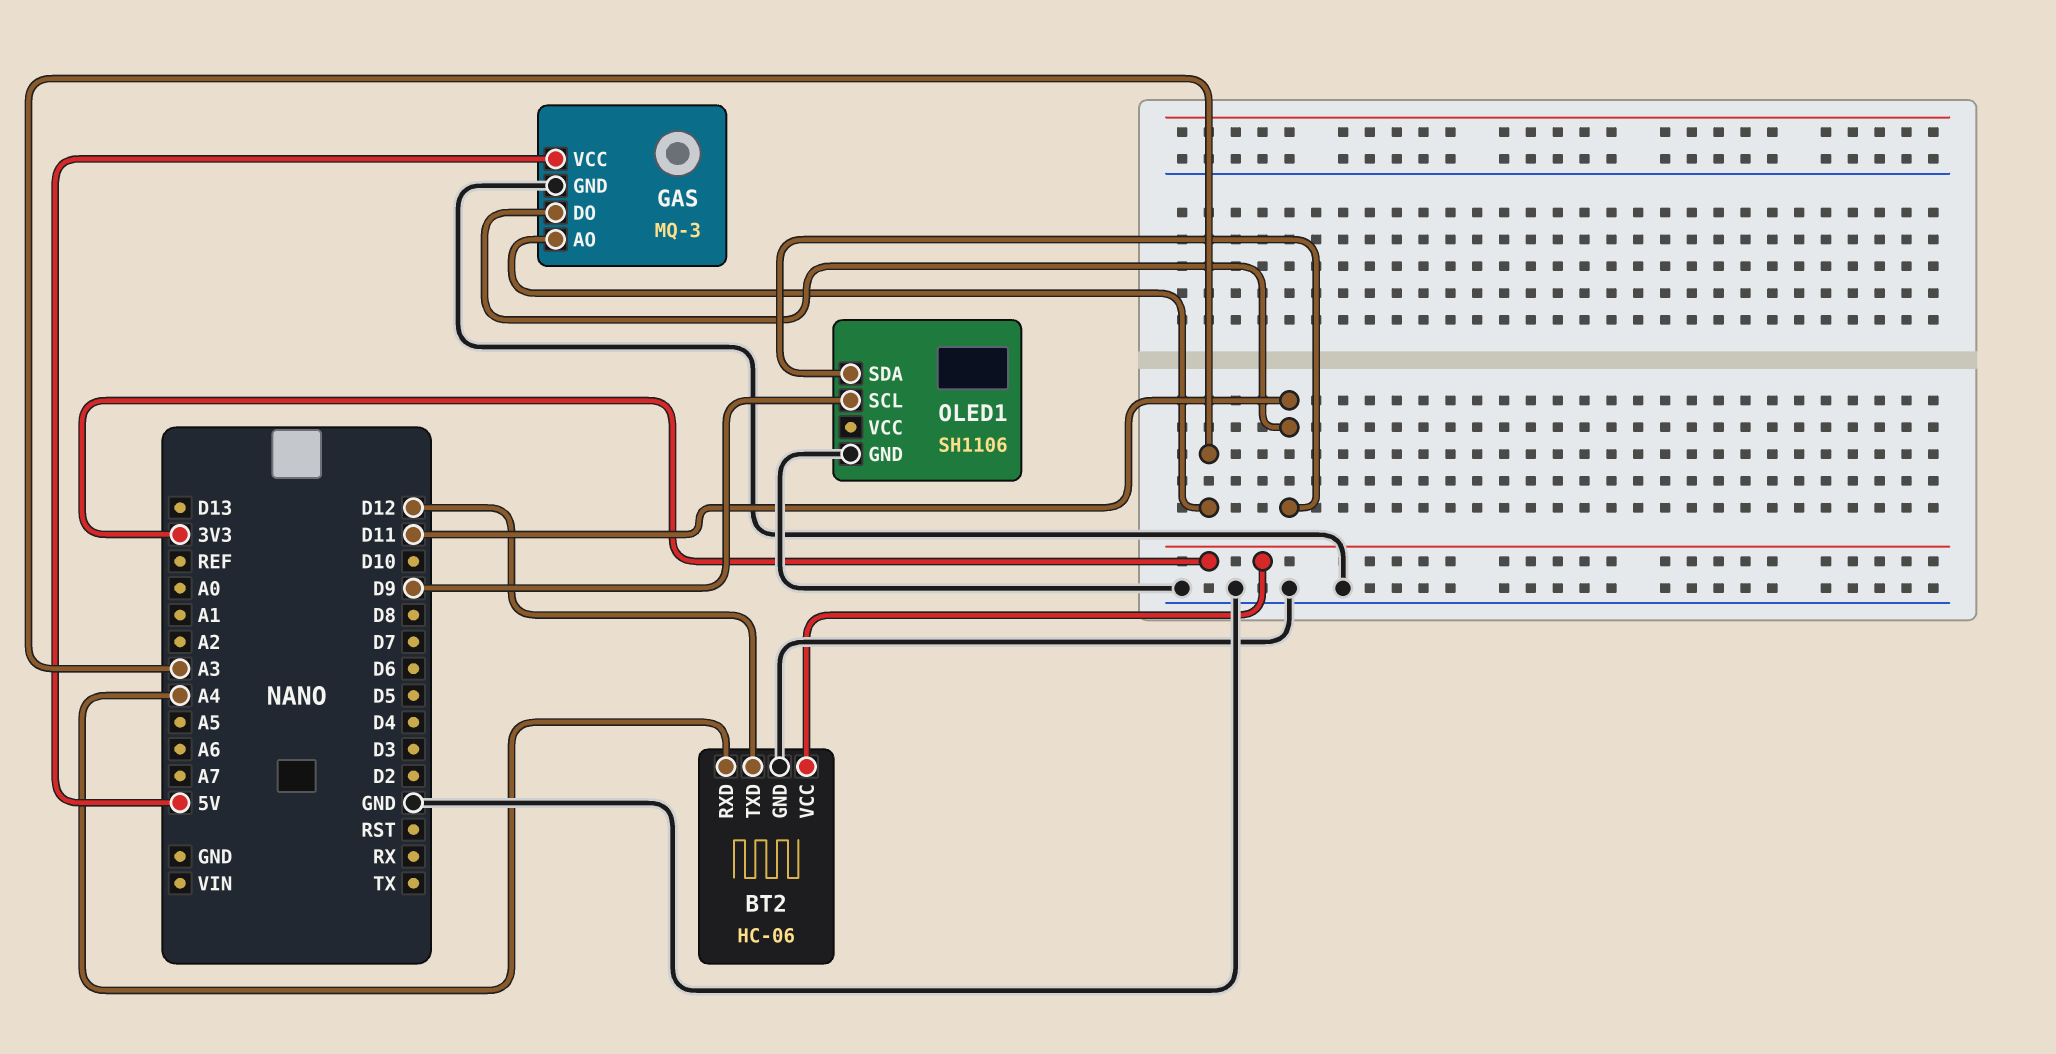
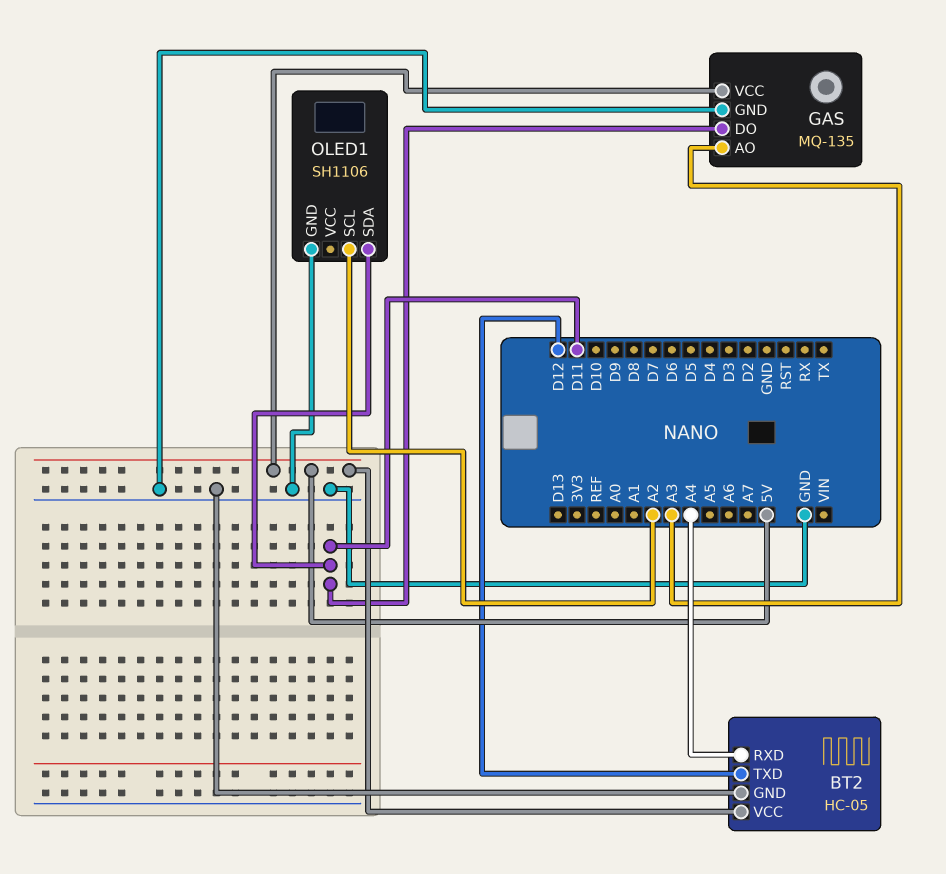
BT2: HC-06 -> HC-05
BT2 pin VCC: 3V3 -> 5V
GAS: MQ-3 -> MQ-135
OLED1 pin SCL: D9 -> A2

